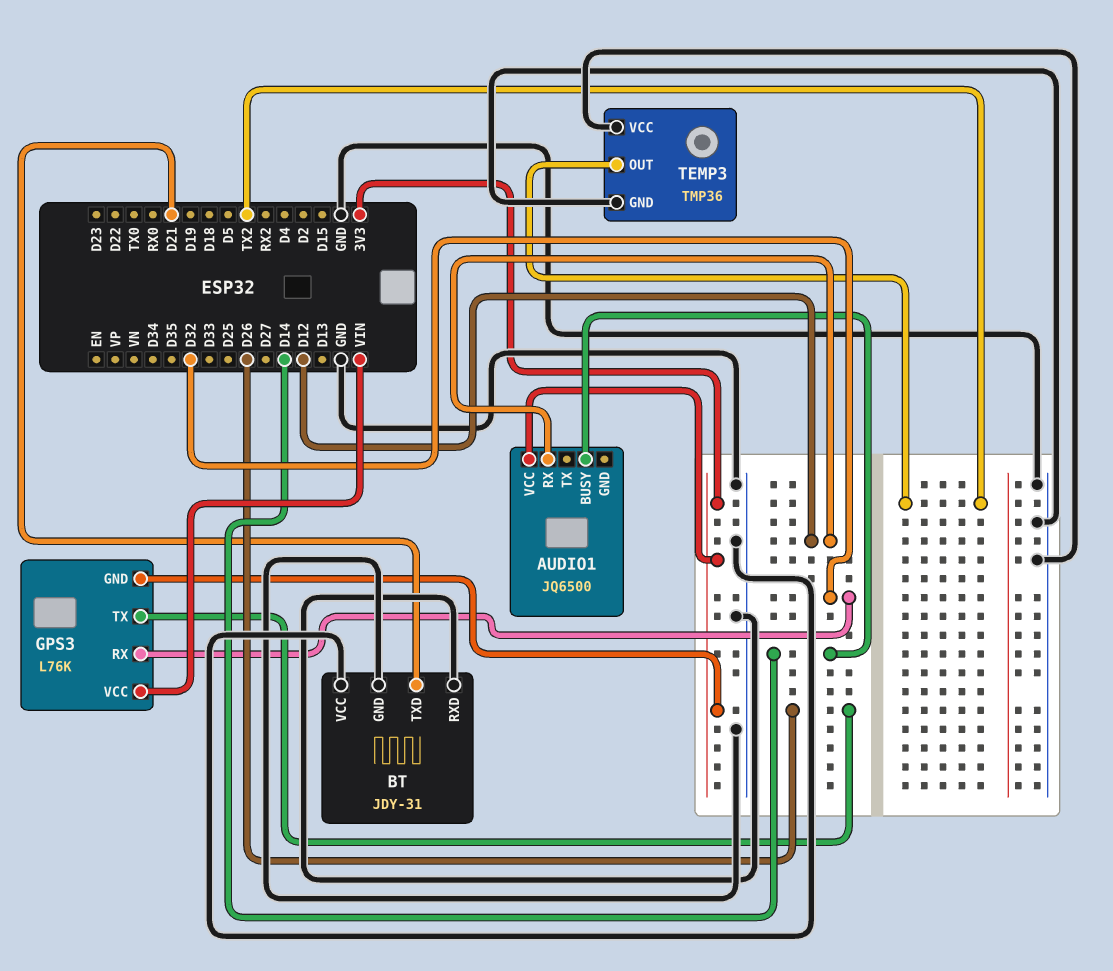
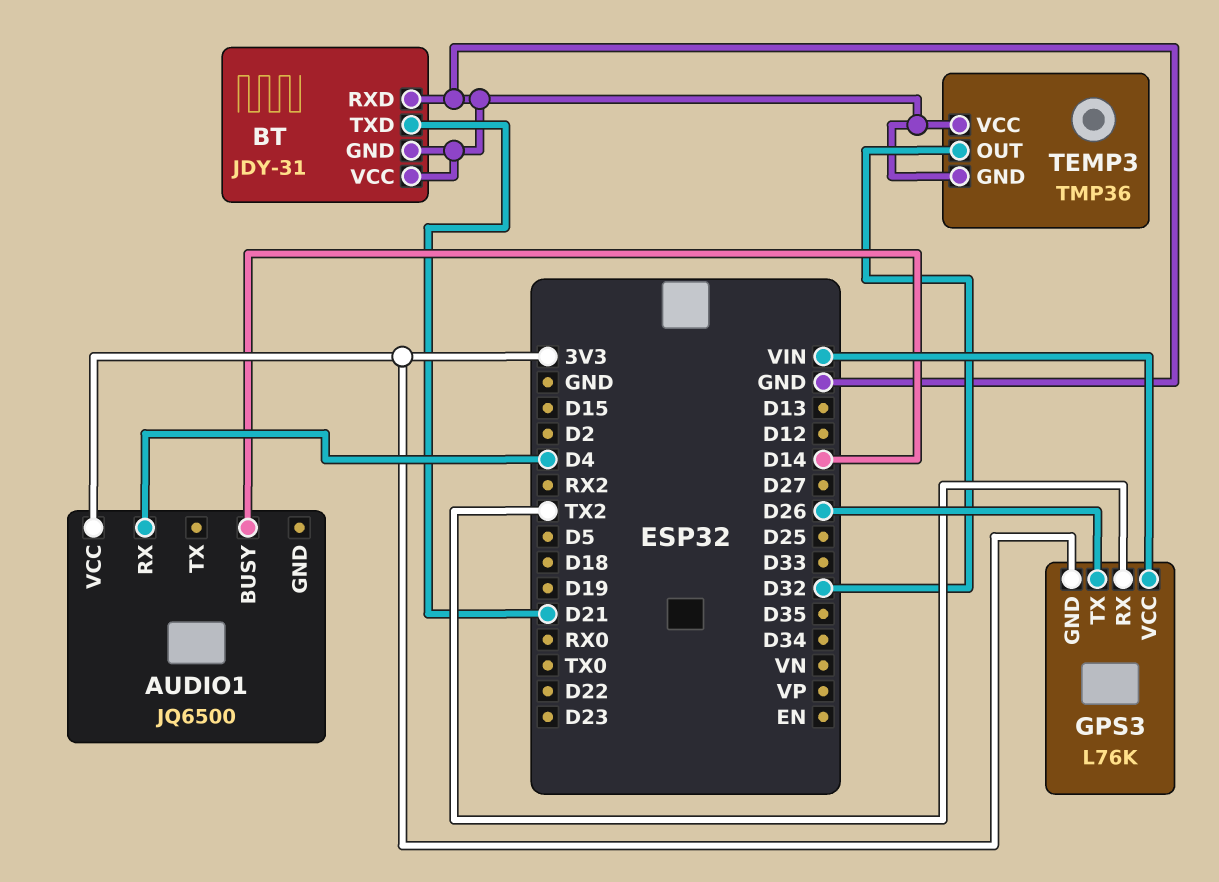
AUDIO1 pin RX: D12 -> D4
GPS3 pin RX: D32 -> TX2
TEMP3 pin OUT: TX2 -> D32

